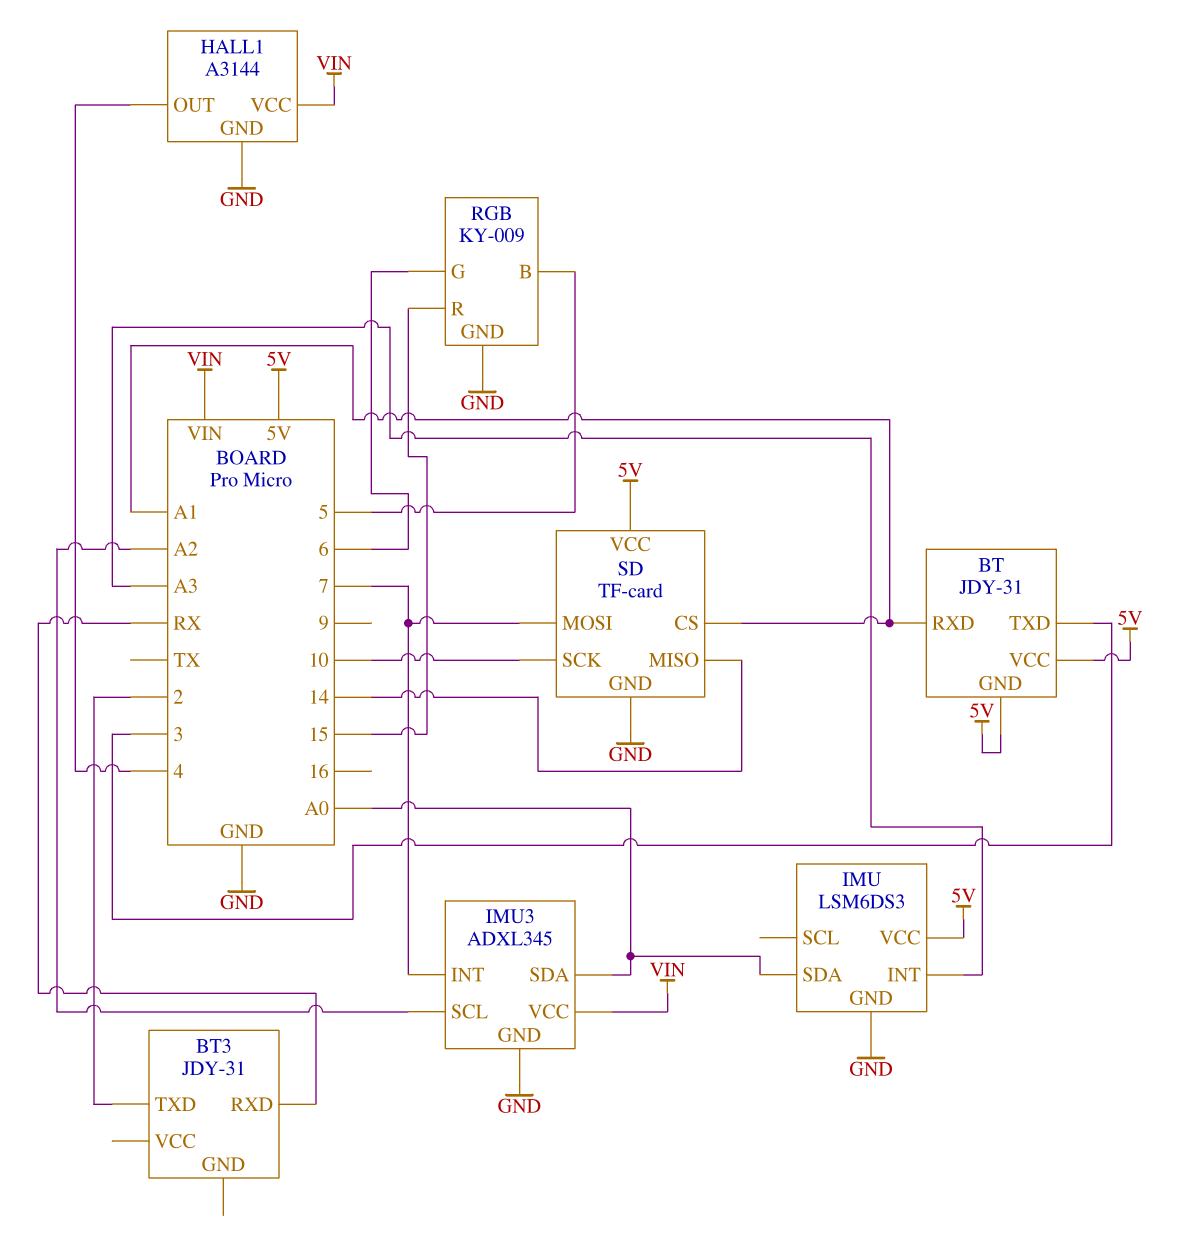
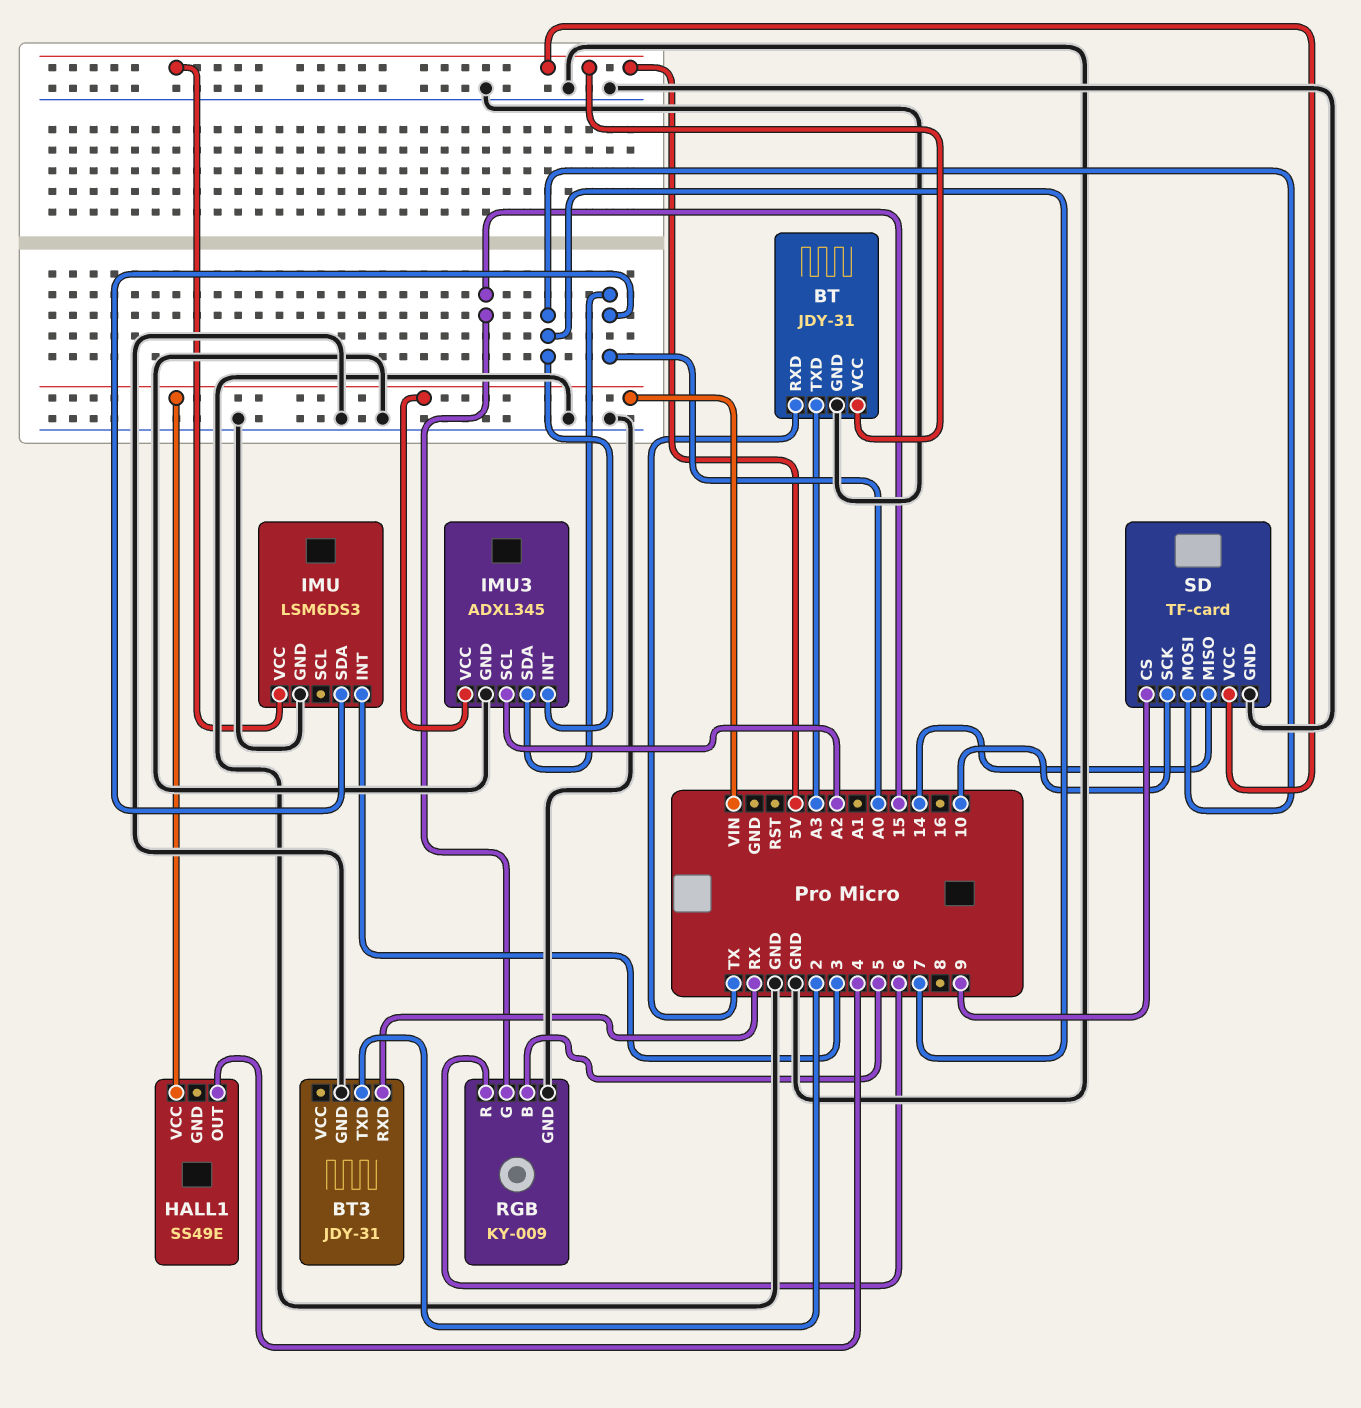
BT pin GND: 5V -> GND
BT pin RXD: A1 -> TX
BT pin TXD: 3 -> A3
BT3 pin GND: none -> GND
HALL1: A3144 -> SS49E
HALL1 pin GND: GND -> none
IMU pin INT: A3 -> 3
RGB pin G: 6 -> 15
RGB pin R: 15 -> 6
SD pin CS: A1 -> 9

